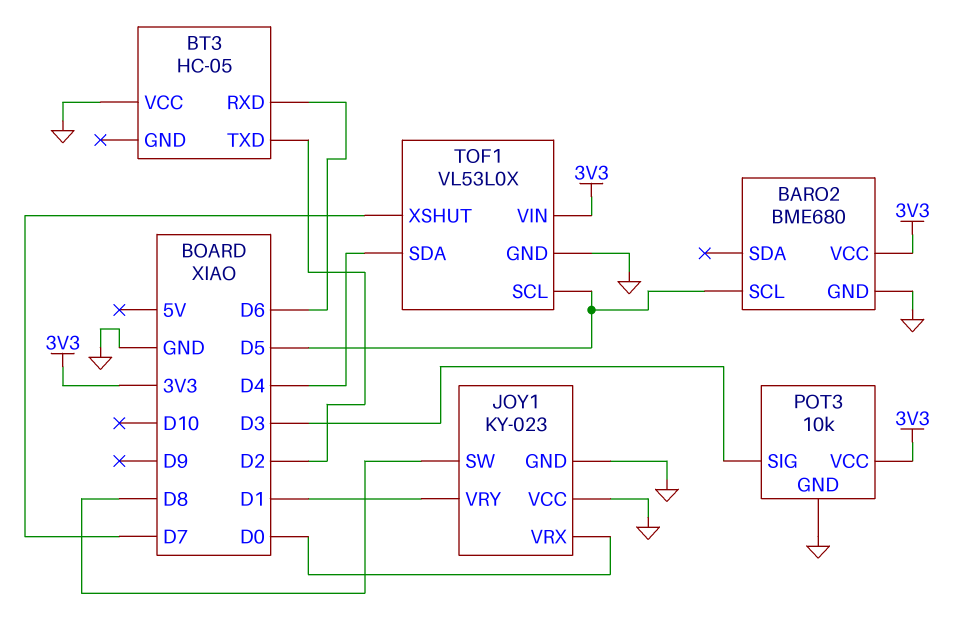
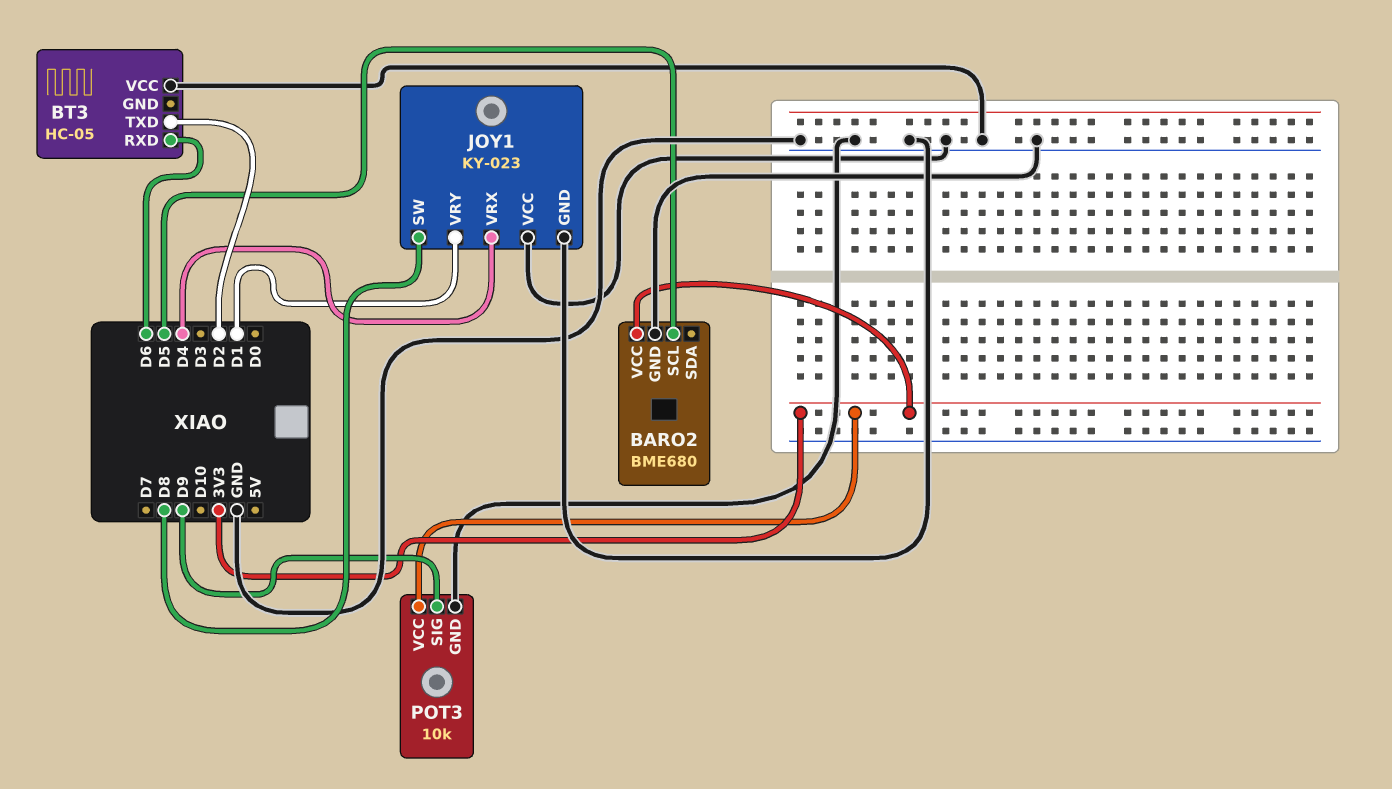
JOY1 pin VRX: D0 -> D4
POT3 pin SIG: D3 -> D9
TOF1: VL53L0X -> none
TOF1 pin GND: GND -> none
TOF1 pin SCL: D5 -> none
TOF1 pin SDA: D4 -> none
TOF1 pin VIN: 3V3 -> none
TOF1 pin XSHUT: D7 -> none

